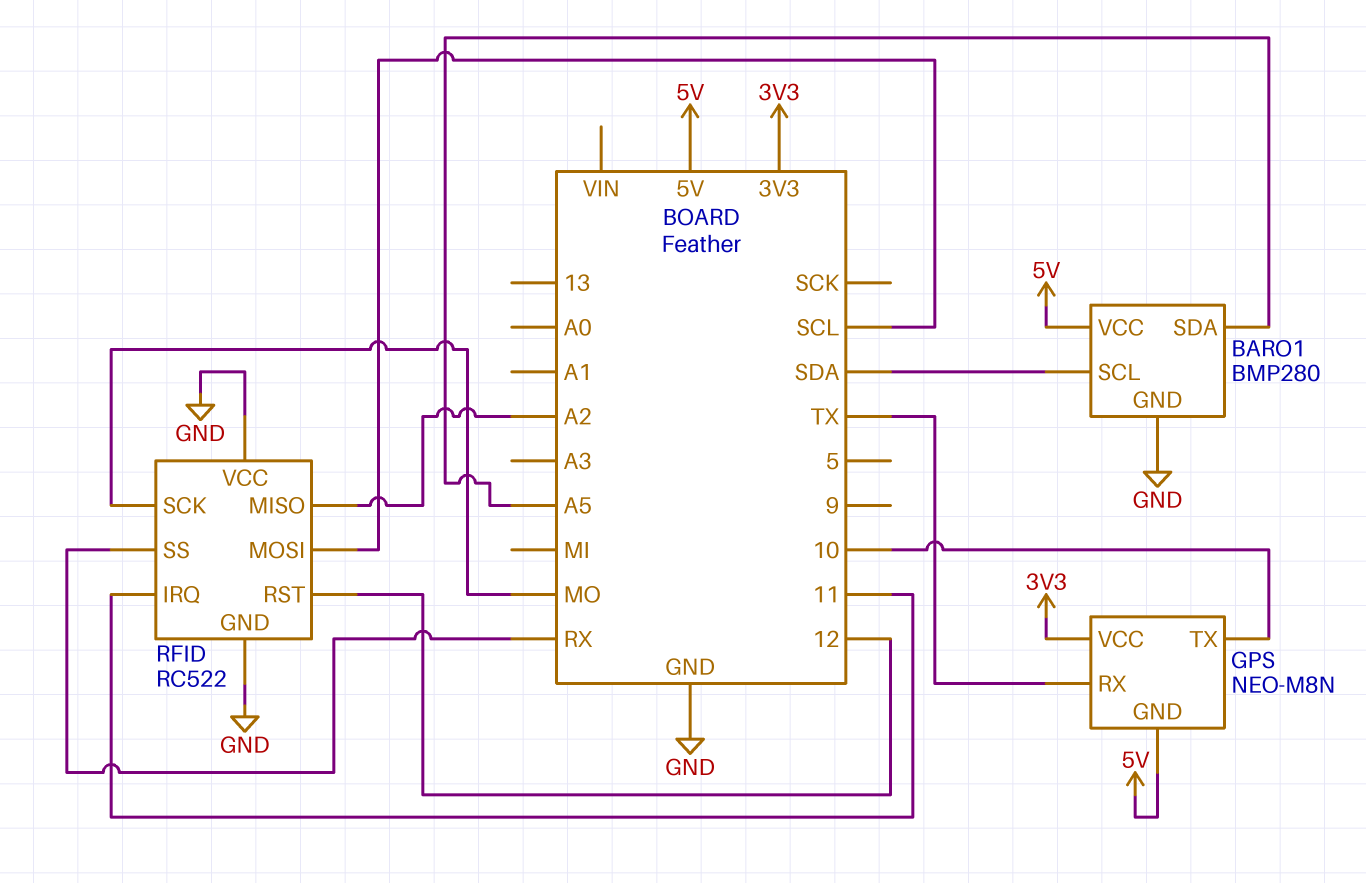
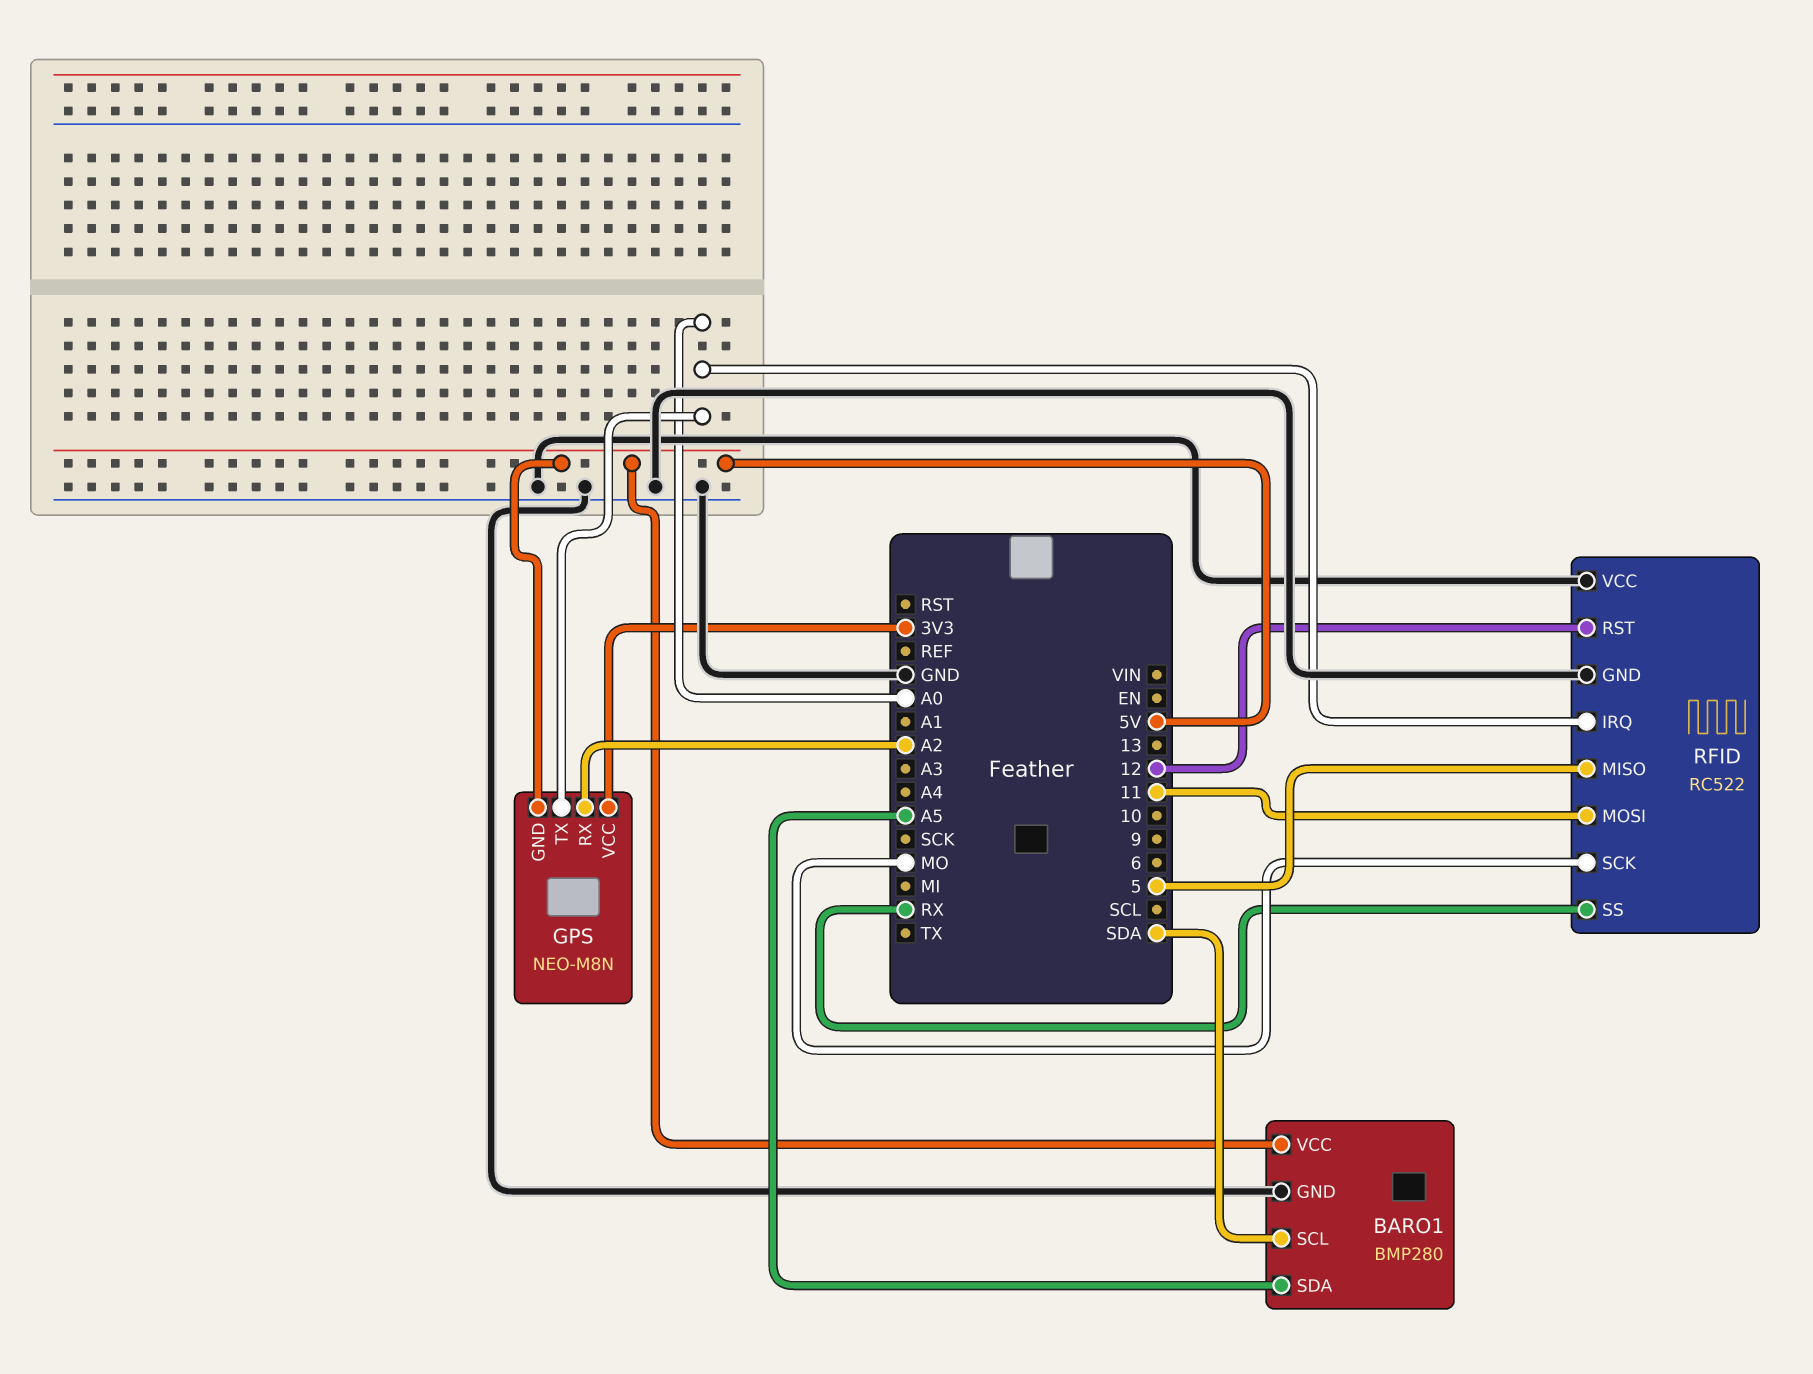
GPS pin RX: TX -> A2
GPS pin TX: 10 -> A0
RFID pin IRQ: 11 -> A0
RFID pin MISO: A2 -> 5
RFID pin MOSI: SCL -> 11

